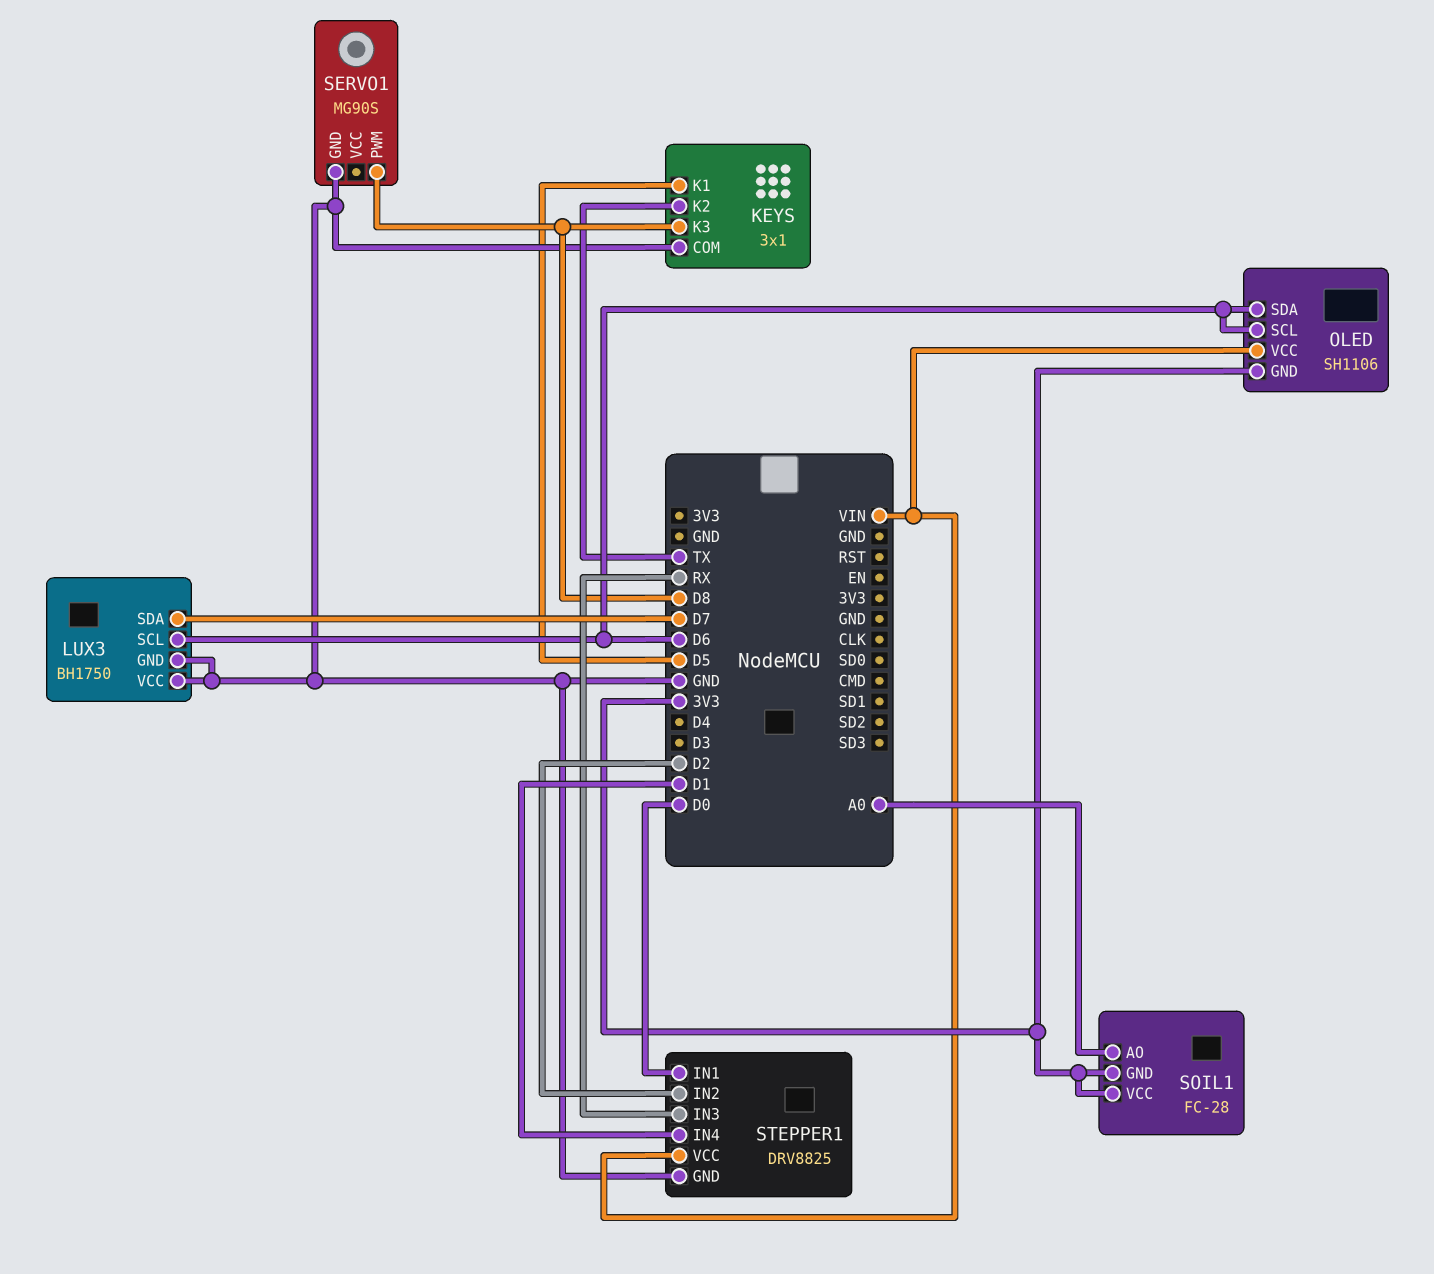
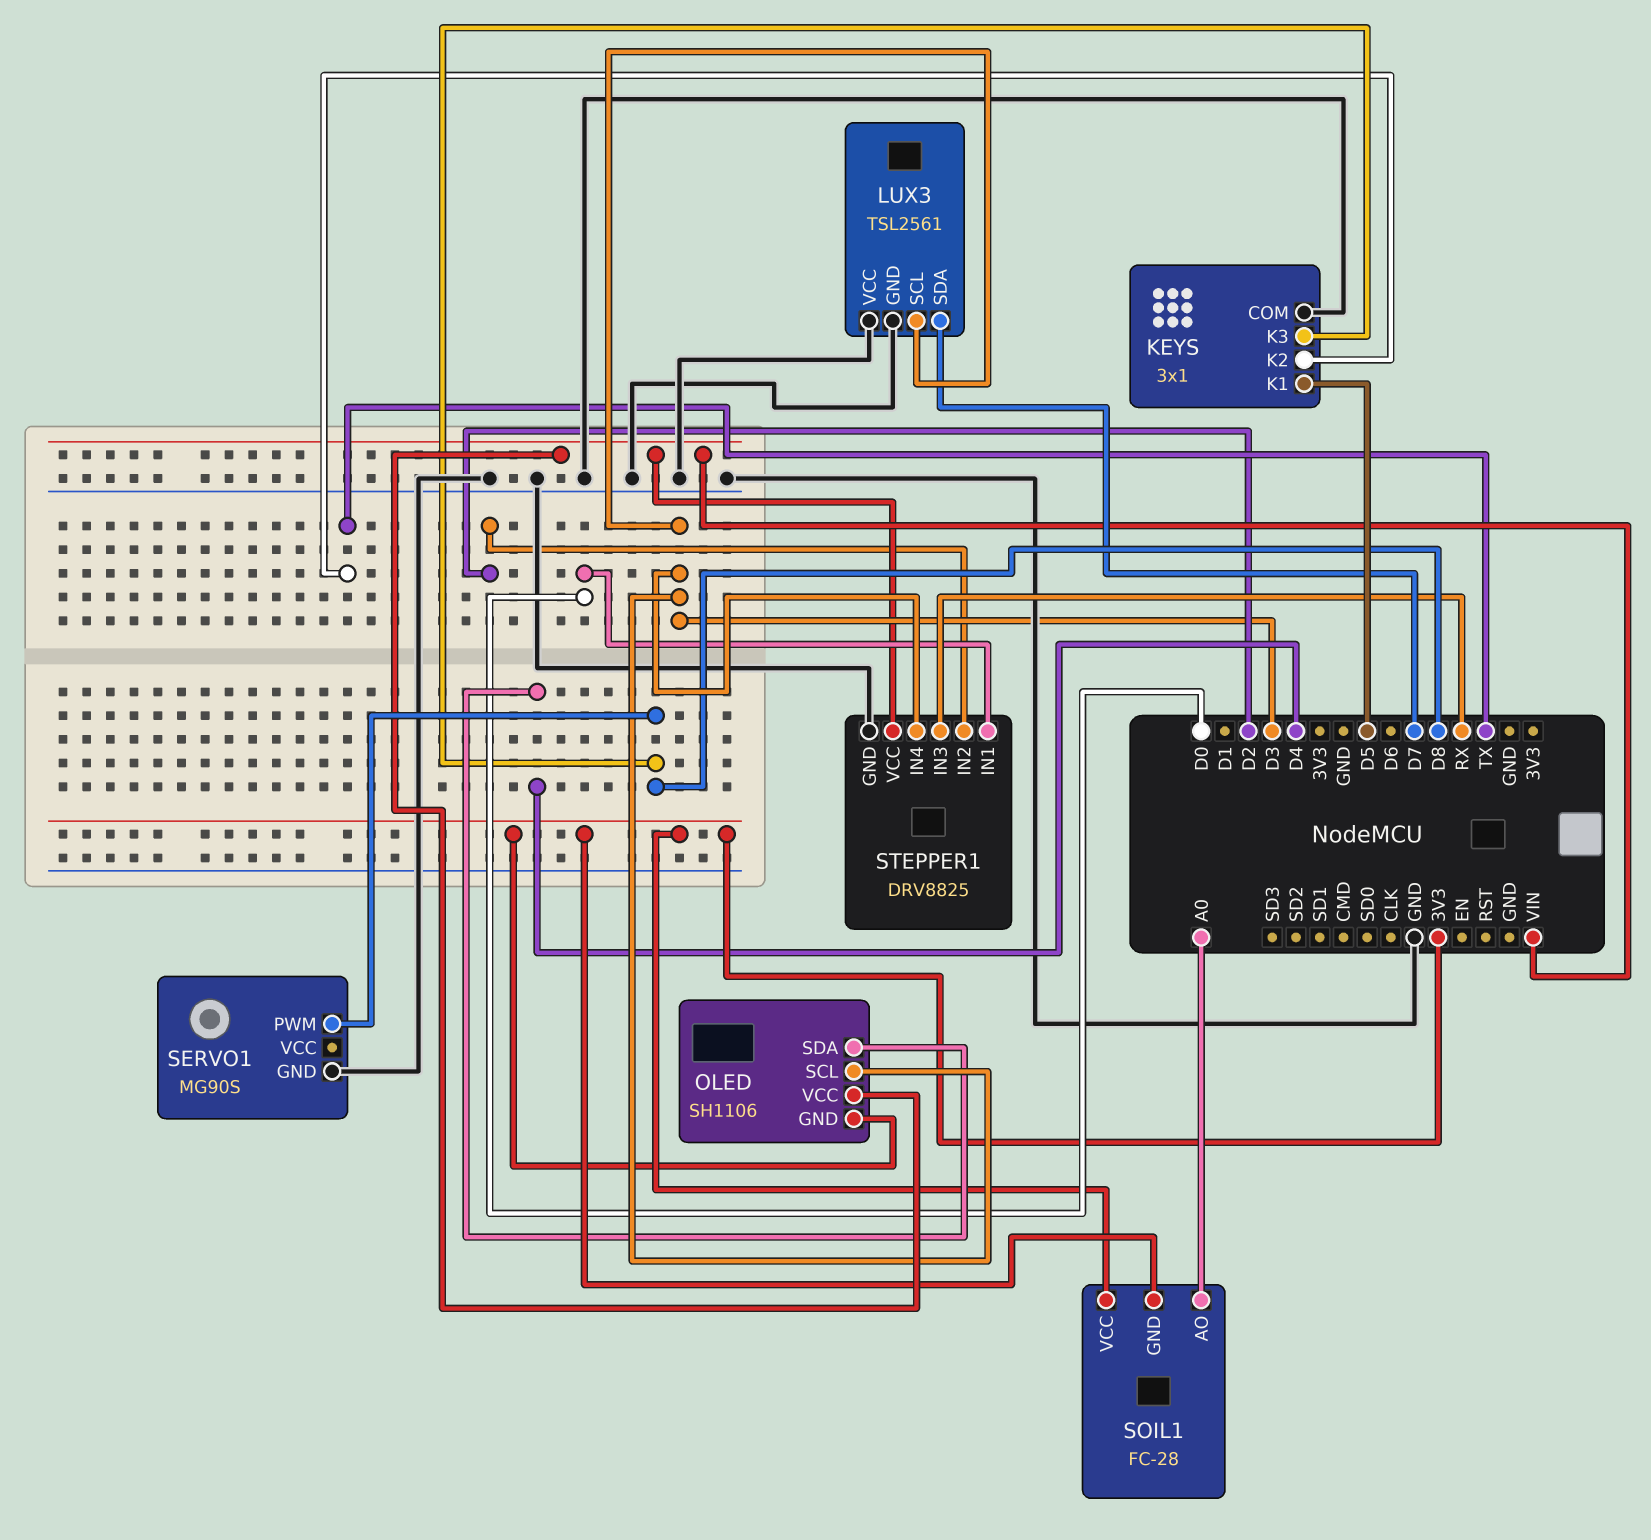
LUX3: BH1750 -> TSL2561
LUX3 pin SCL: D6 -> D3
OLED pin SCL: D6 -> D3
OLED pin SDA: D6 -> D4
STEPPER1 pin IN4: D1 -> D3

